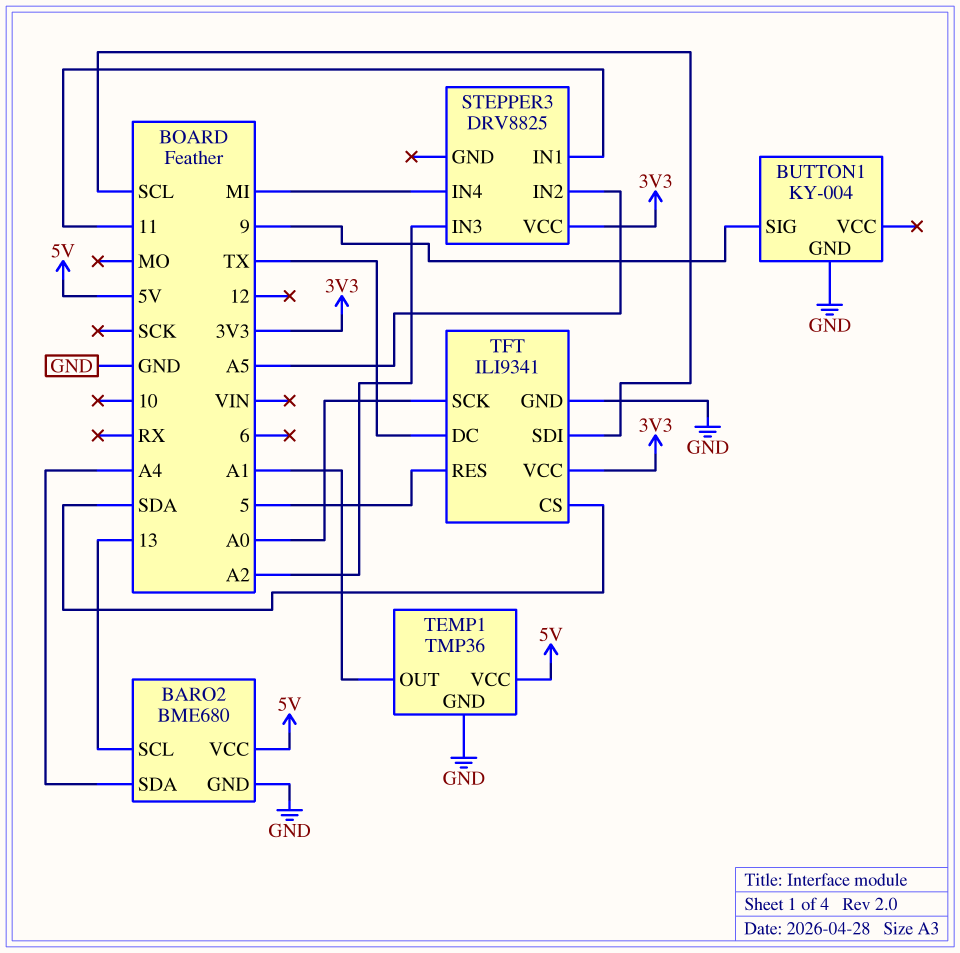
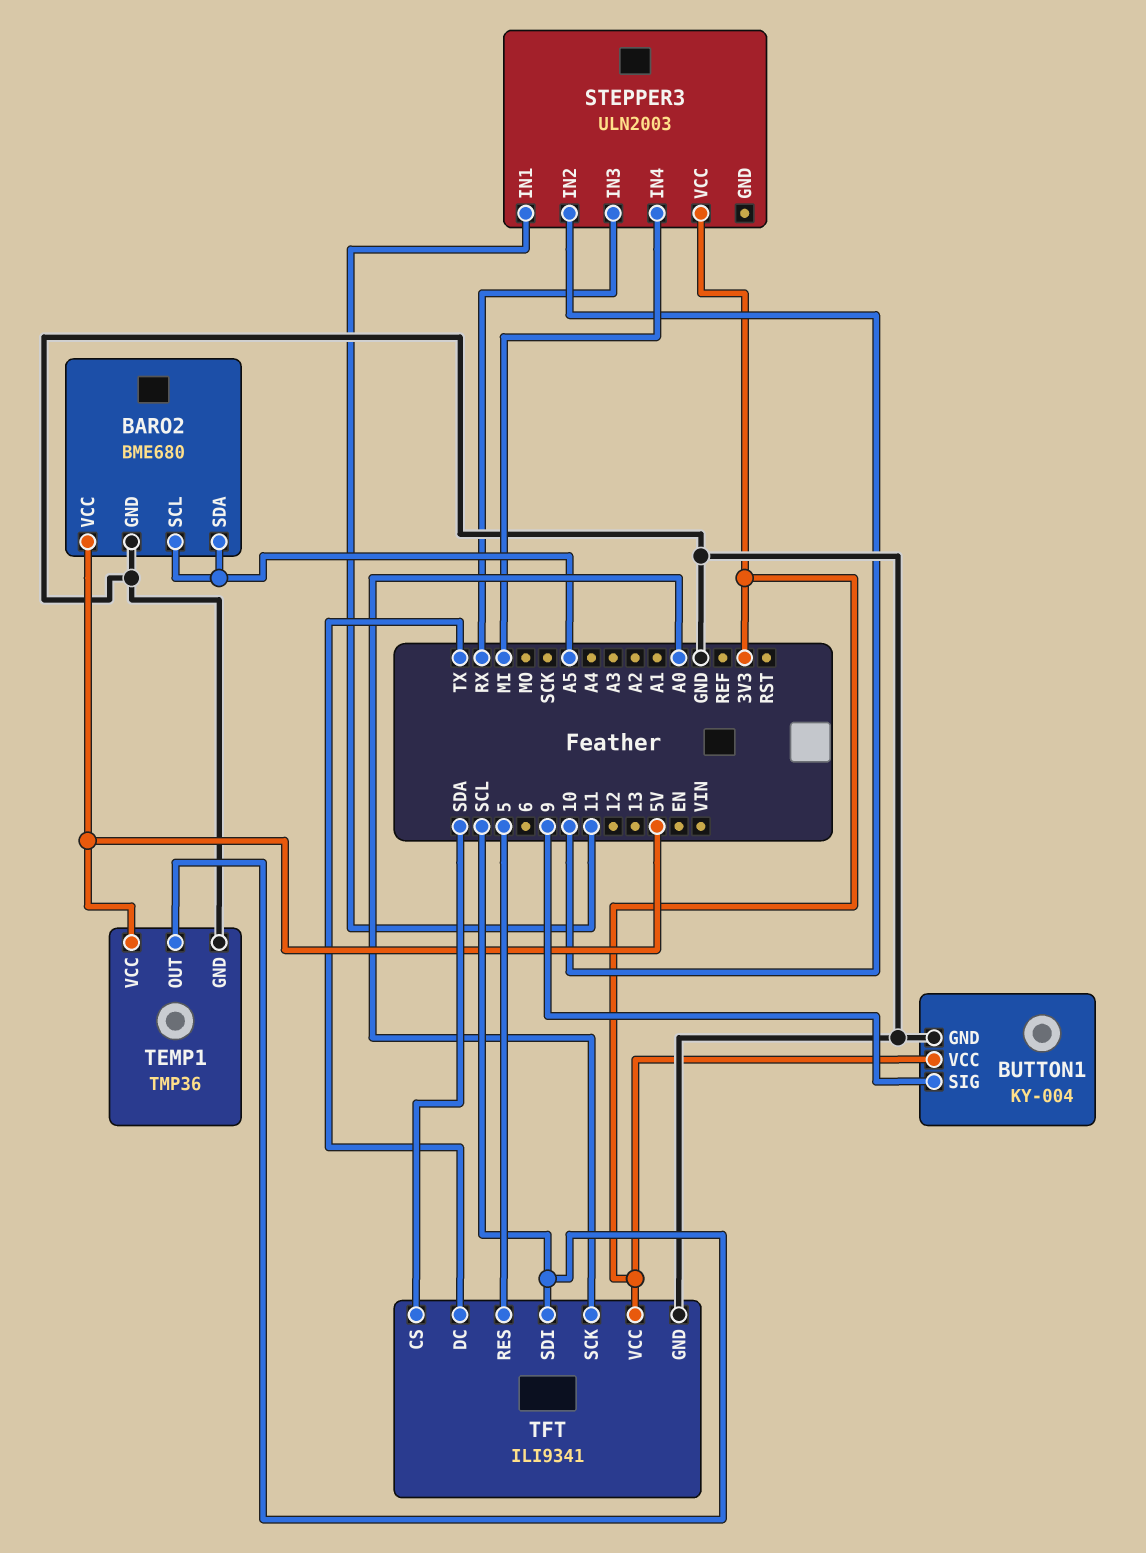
BARO2 pin SCL: 13 -> A5
BARO2 pin SDA: A4 -> A5
BUTTON1 pin VCC: none -> 3V3
STEPPER3: DRV8825 -> ULN2003
STEPPER3 pin IN2: A5 -> 10
STEPPER3 pin IN3: A2 -> RX
TEMP1 pin OUT: A1 -> SCL

